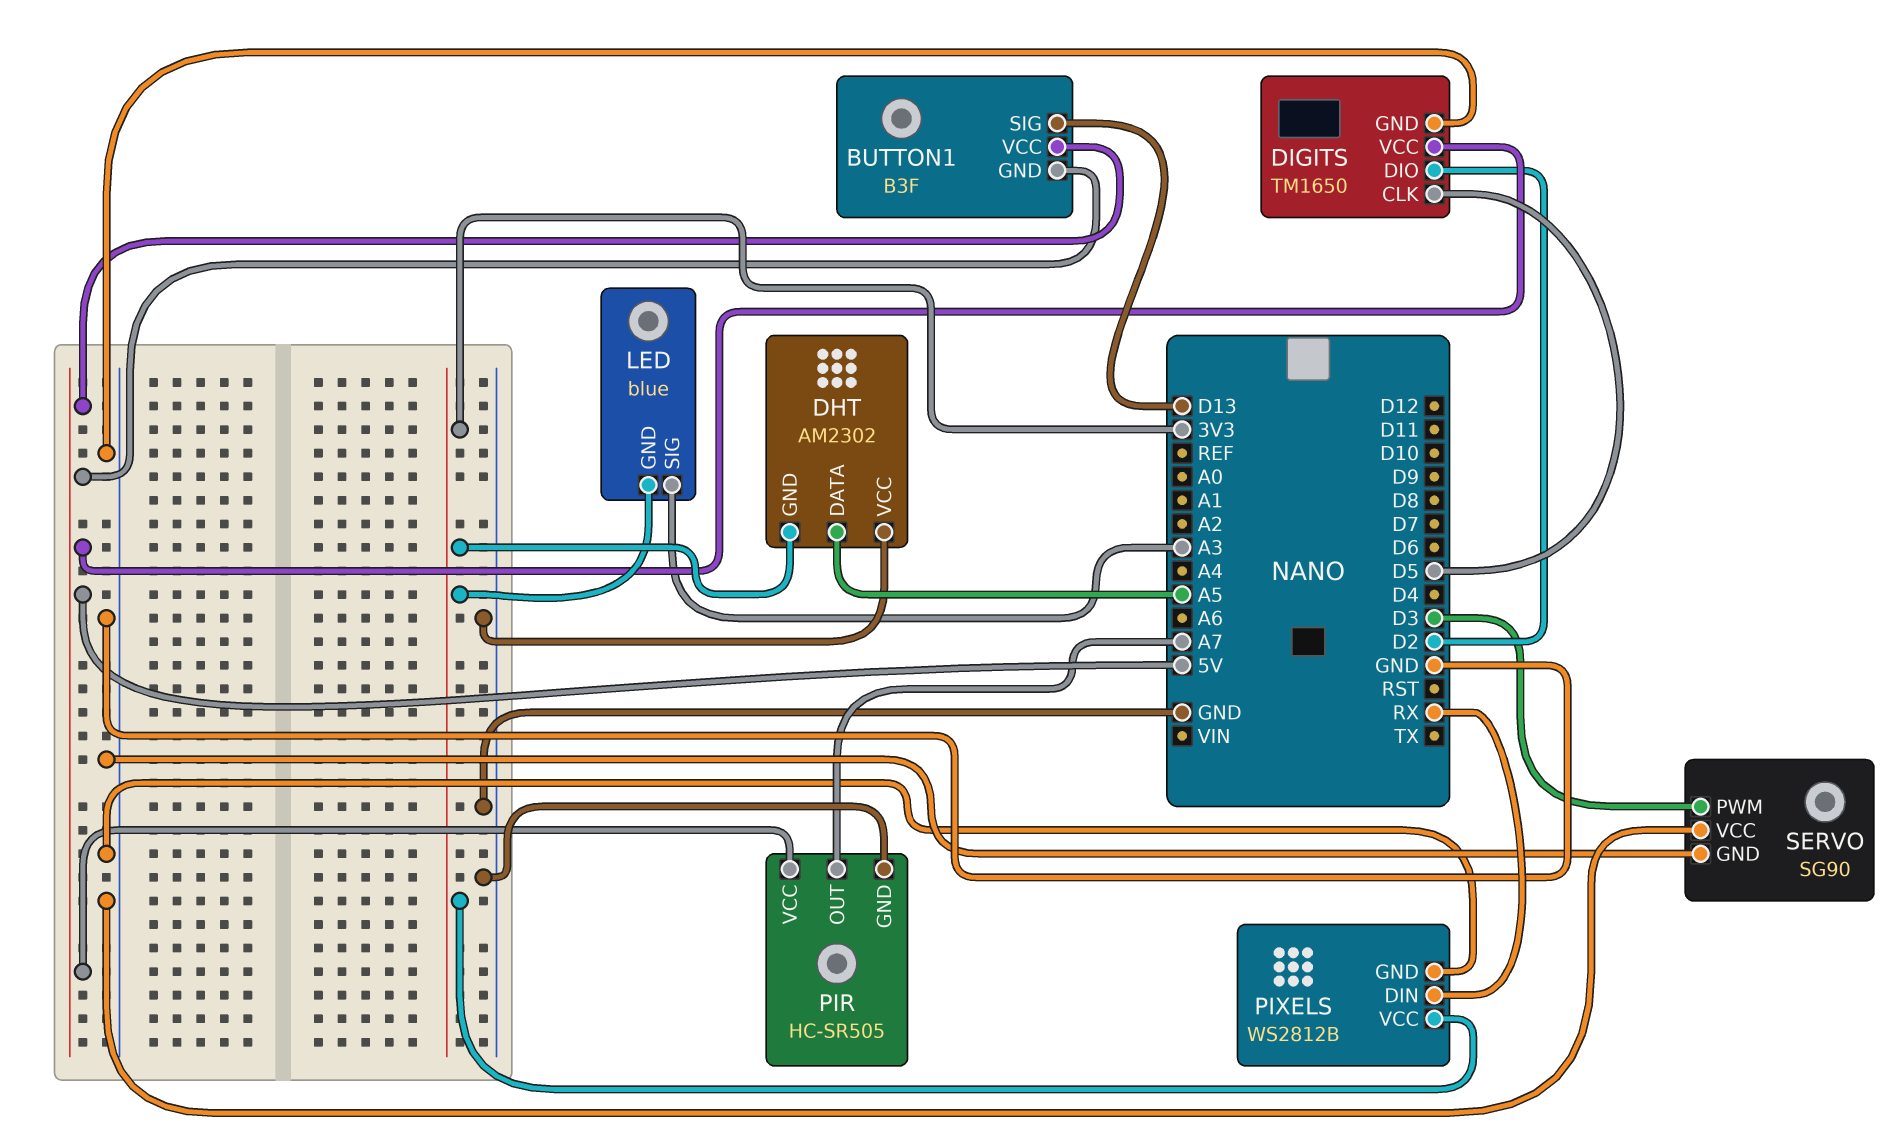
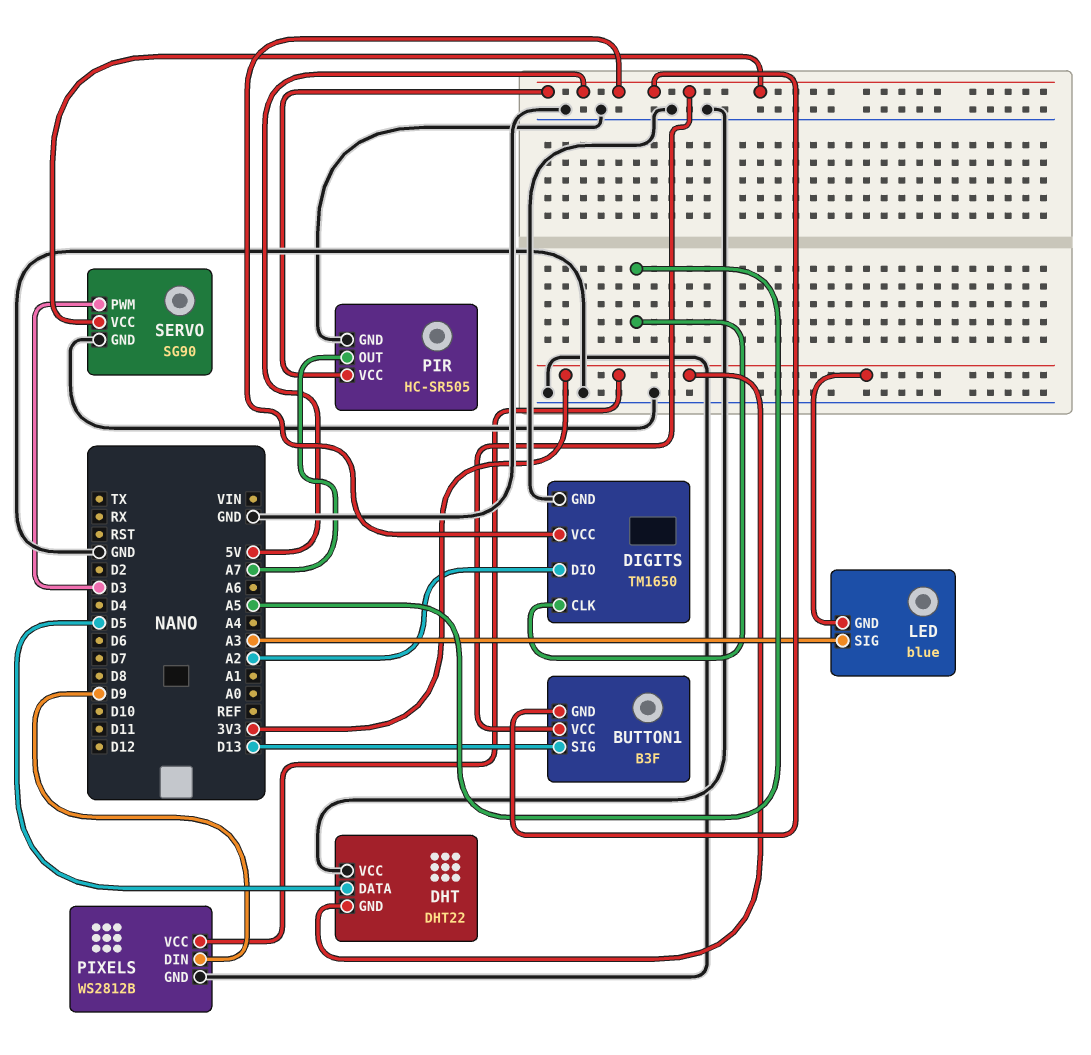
DHT: AM2302 -> DHT22
DHT pin DATA: A5 -> D5
DIGITS pin CLK: D5 -> A5
DIGITS pin DIO: D2 -> A2
PIXELS pin DIN: RX -> D9
SERVO pin VCC: GND -> 5V

